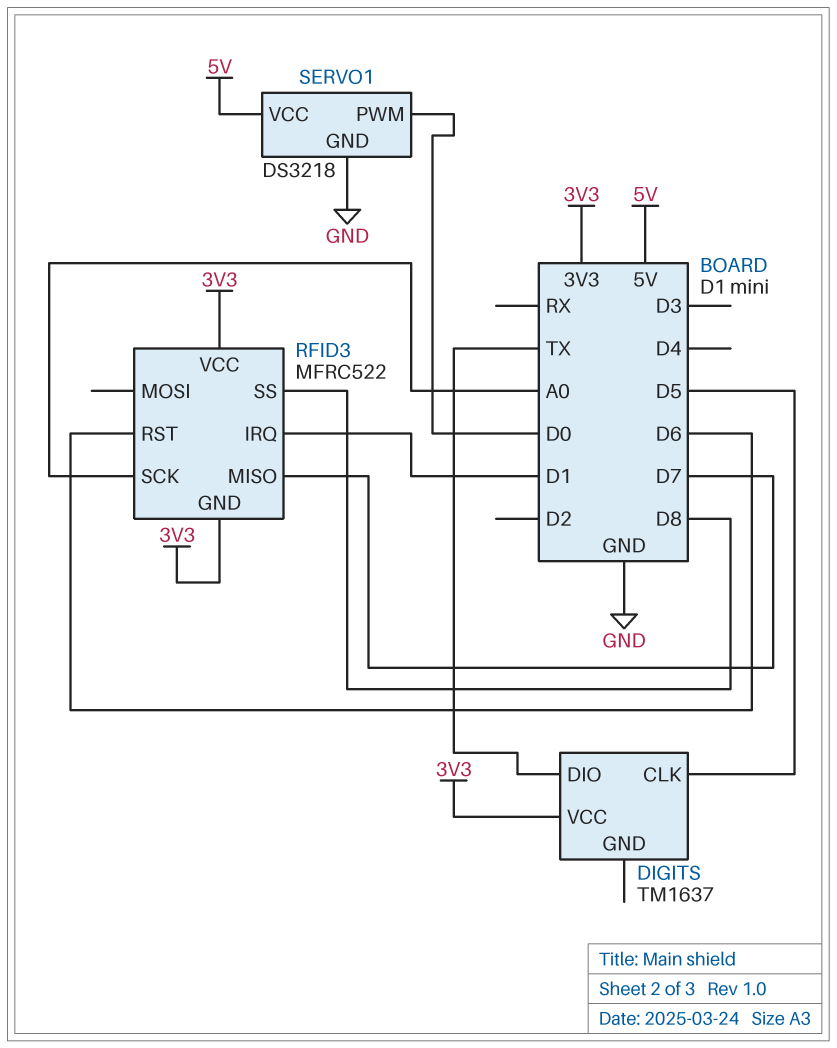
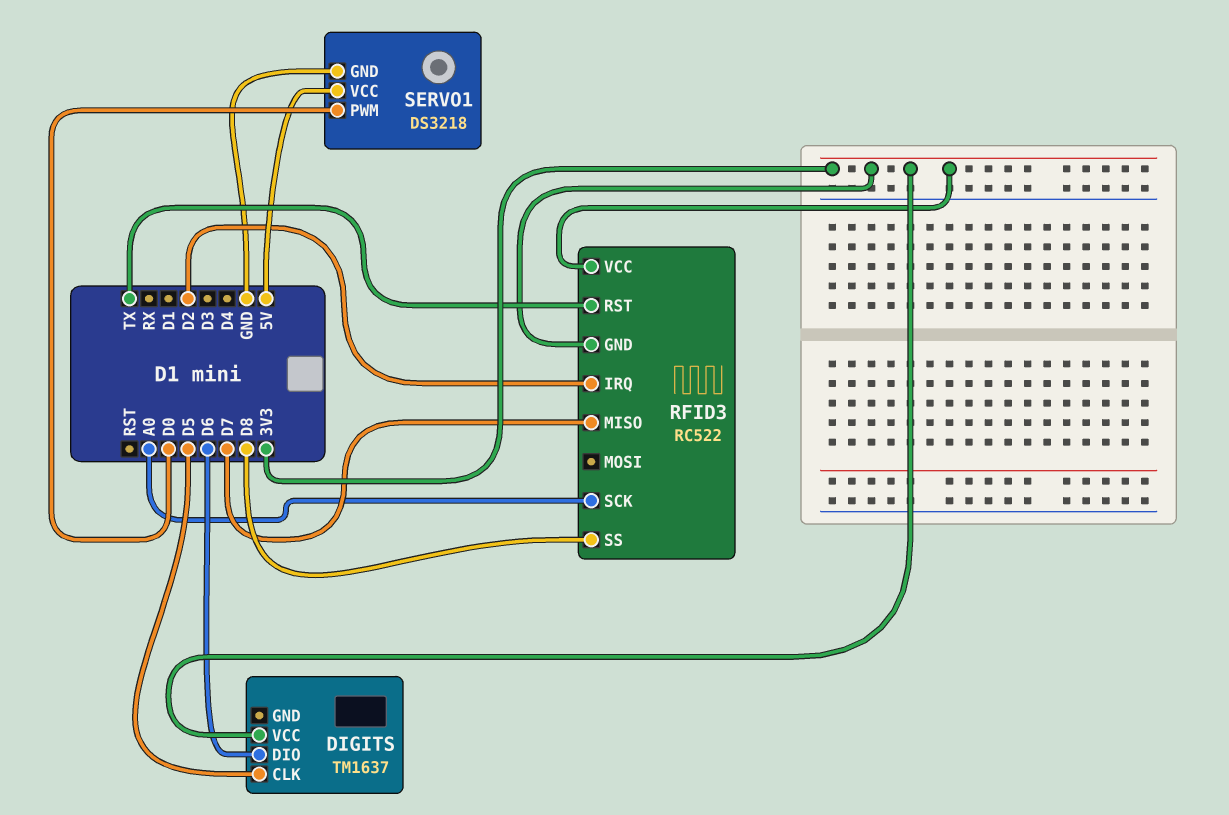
DIGITS pin DIO: TX -> D6
RFID3: MFRC522 -> RC522
RFID3 pin IRQ: D1 -> D2
RFID3 pin RST: D6 -> TX

